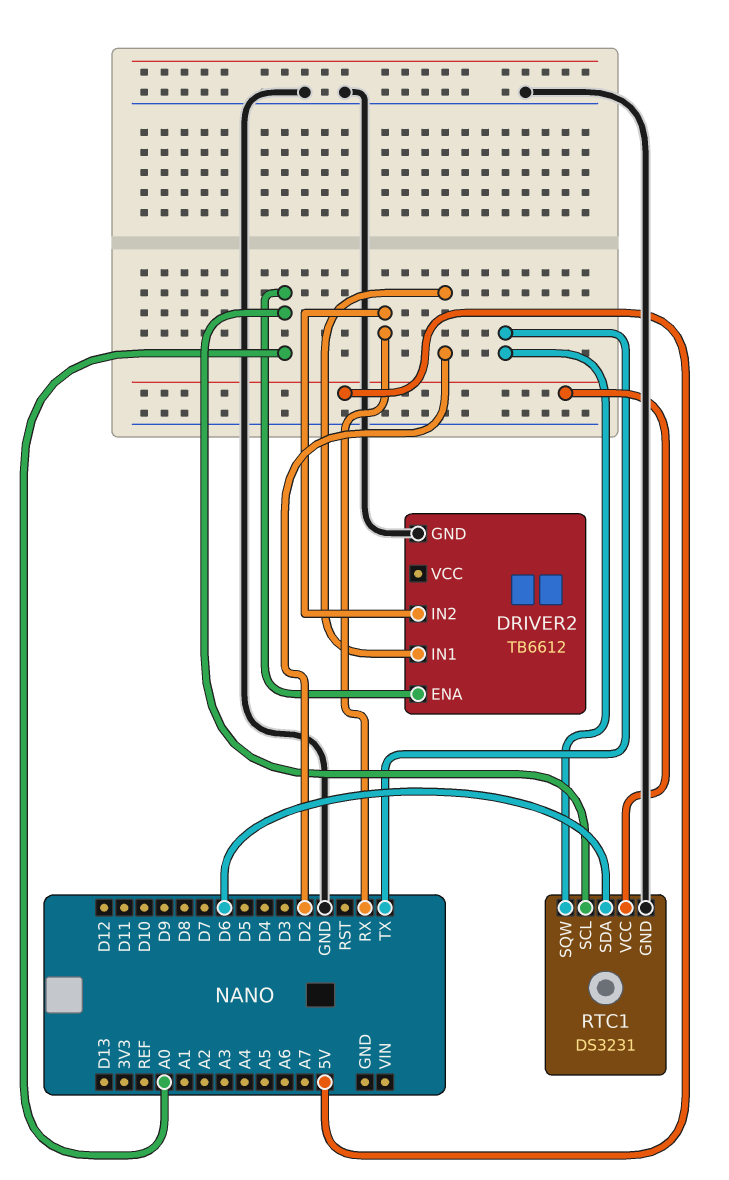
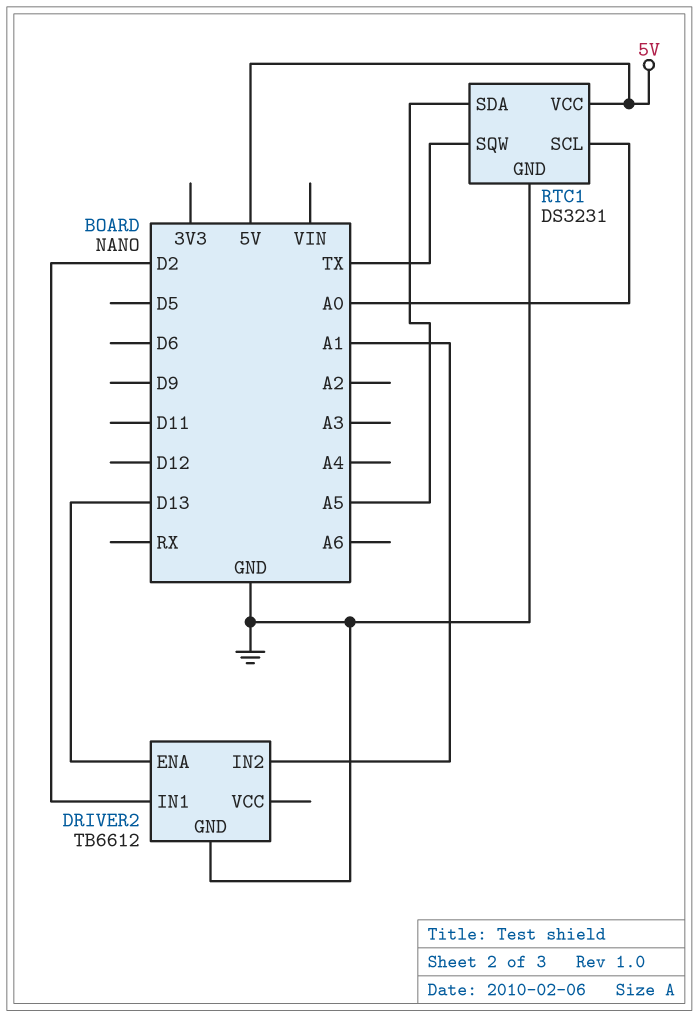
DRIVER2 pin ENA: A0 -> D13
DRIVER2 pin IN2: RX -> A1
RTC1 pin SDA: D6 -> A5

